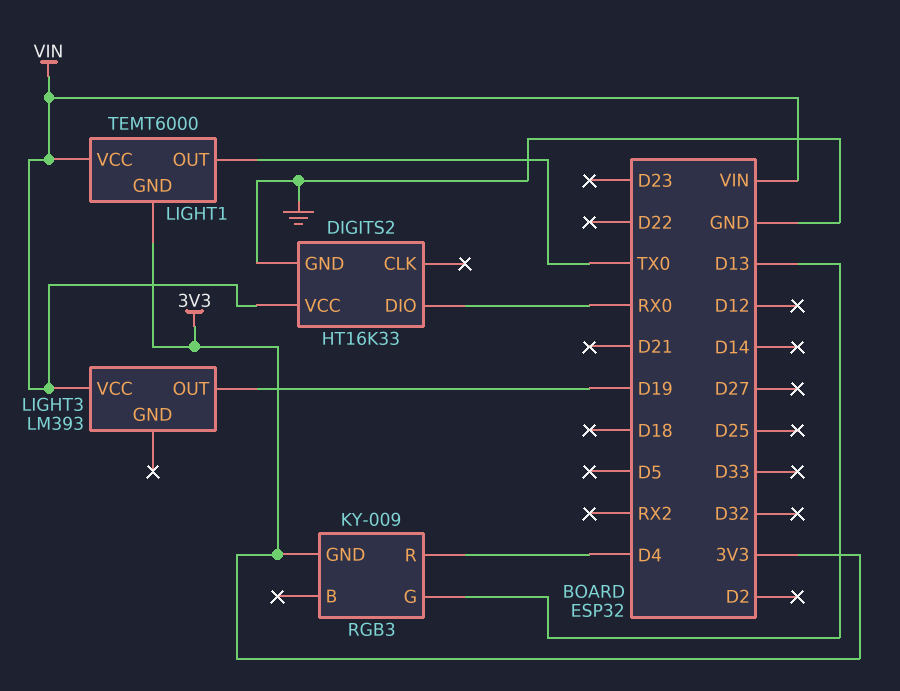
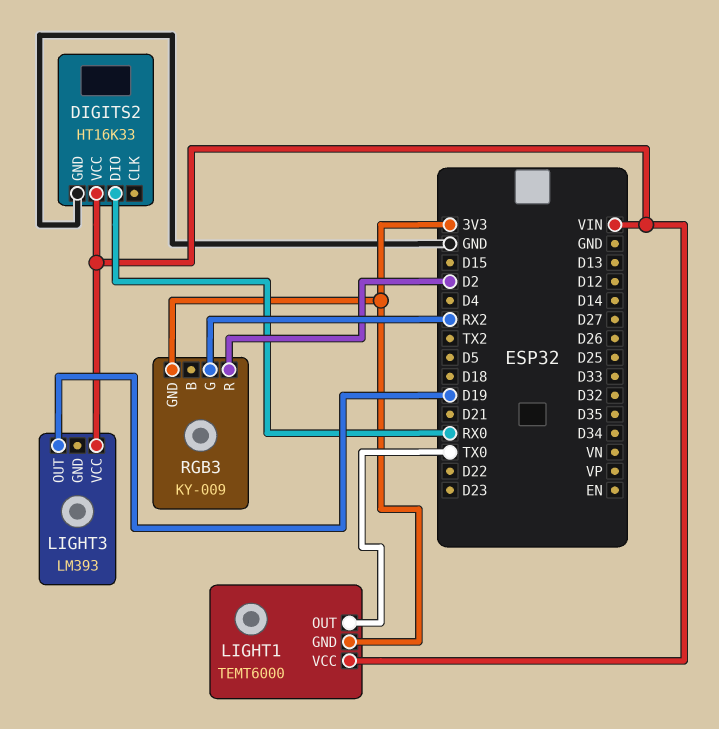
RGB3 pin G: D13 -> RX2
RGB3 pin R: D4 -> D2

